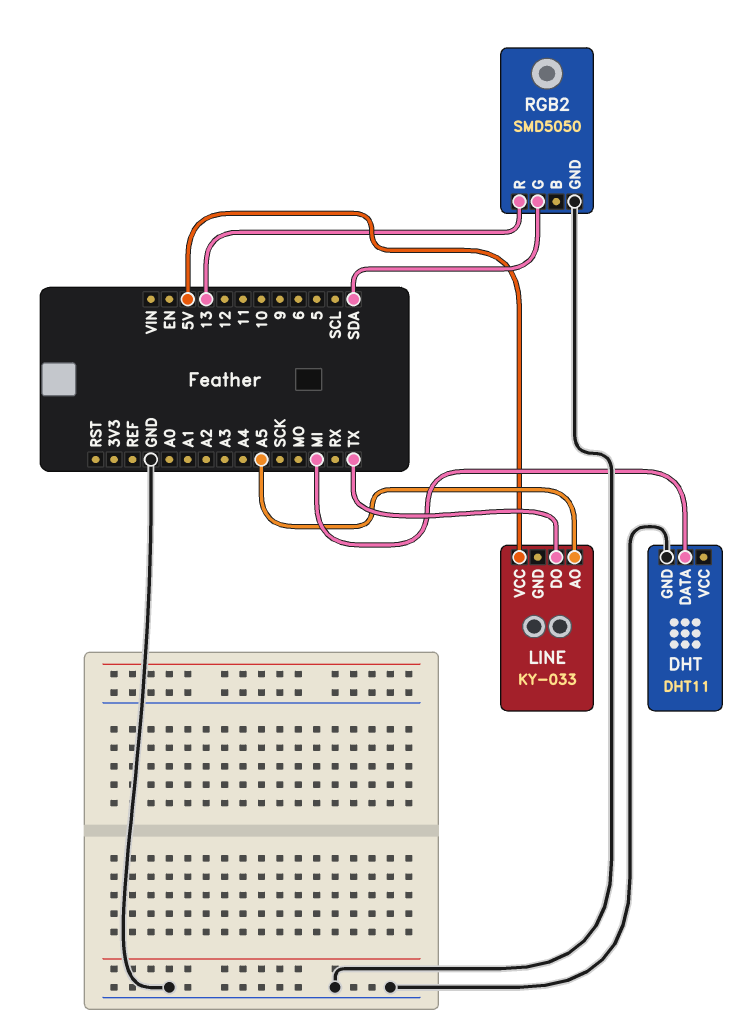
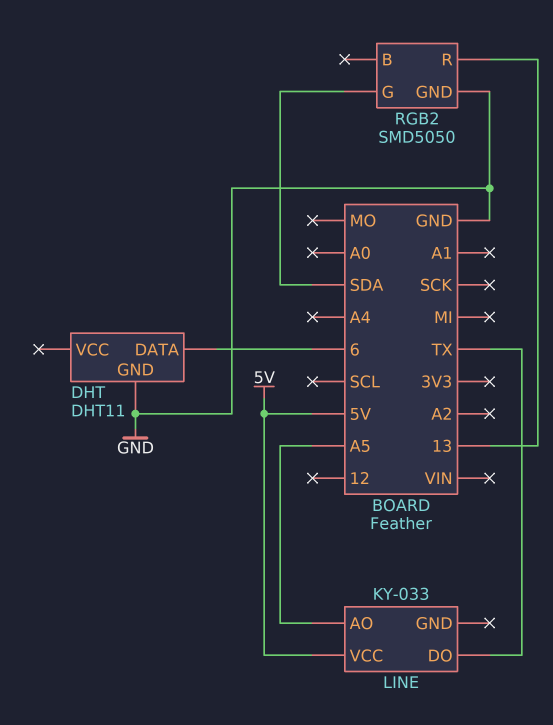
DHT pin DATA: MI -> 6

